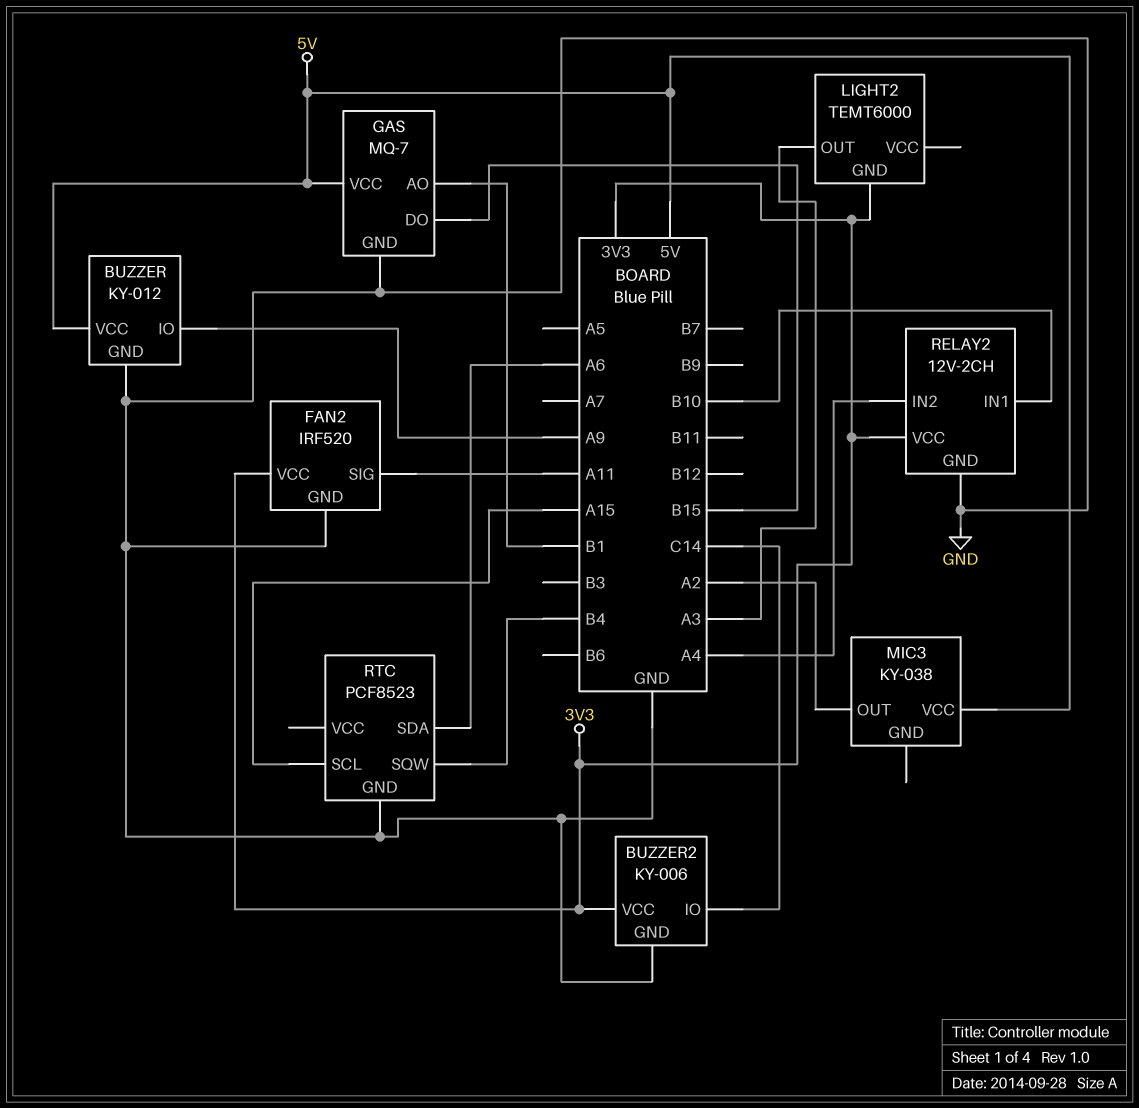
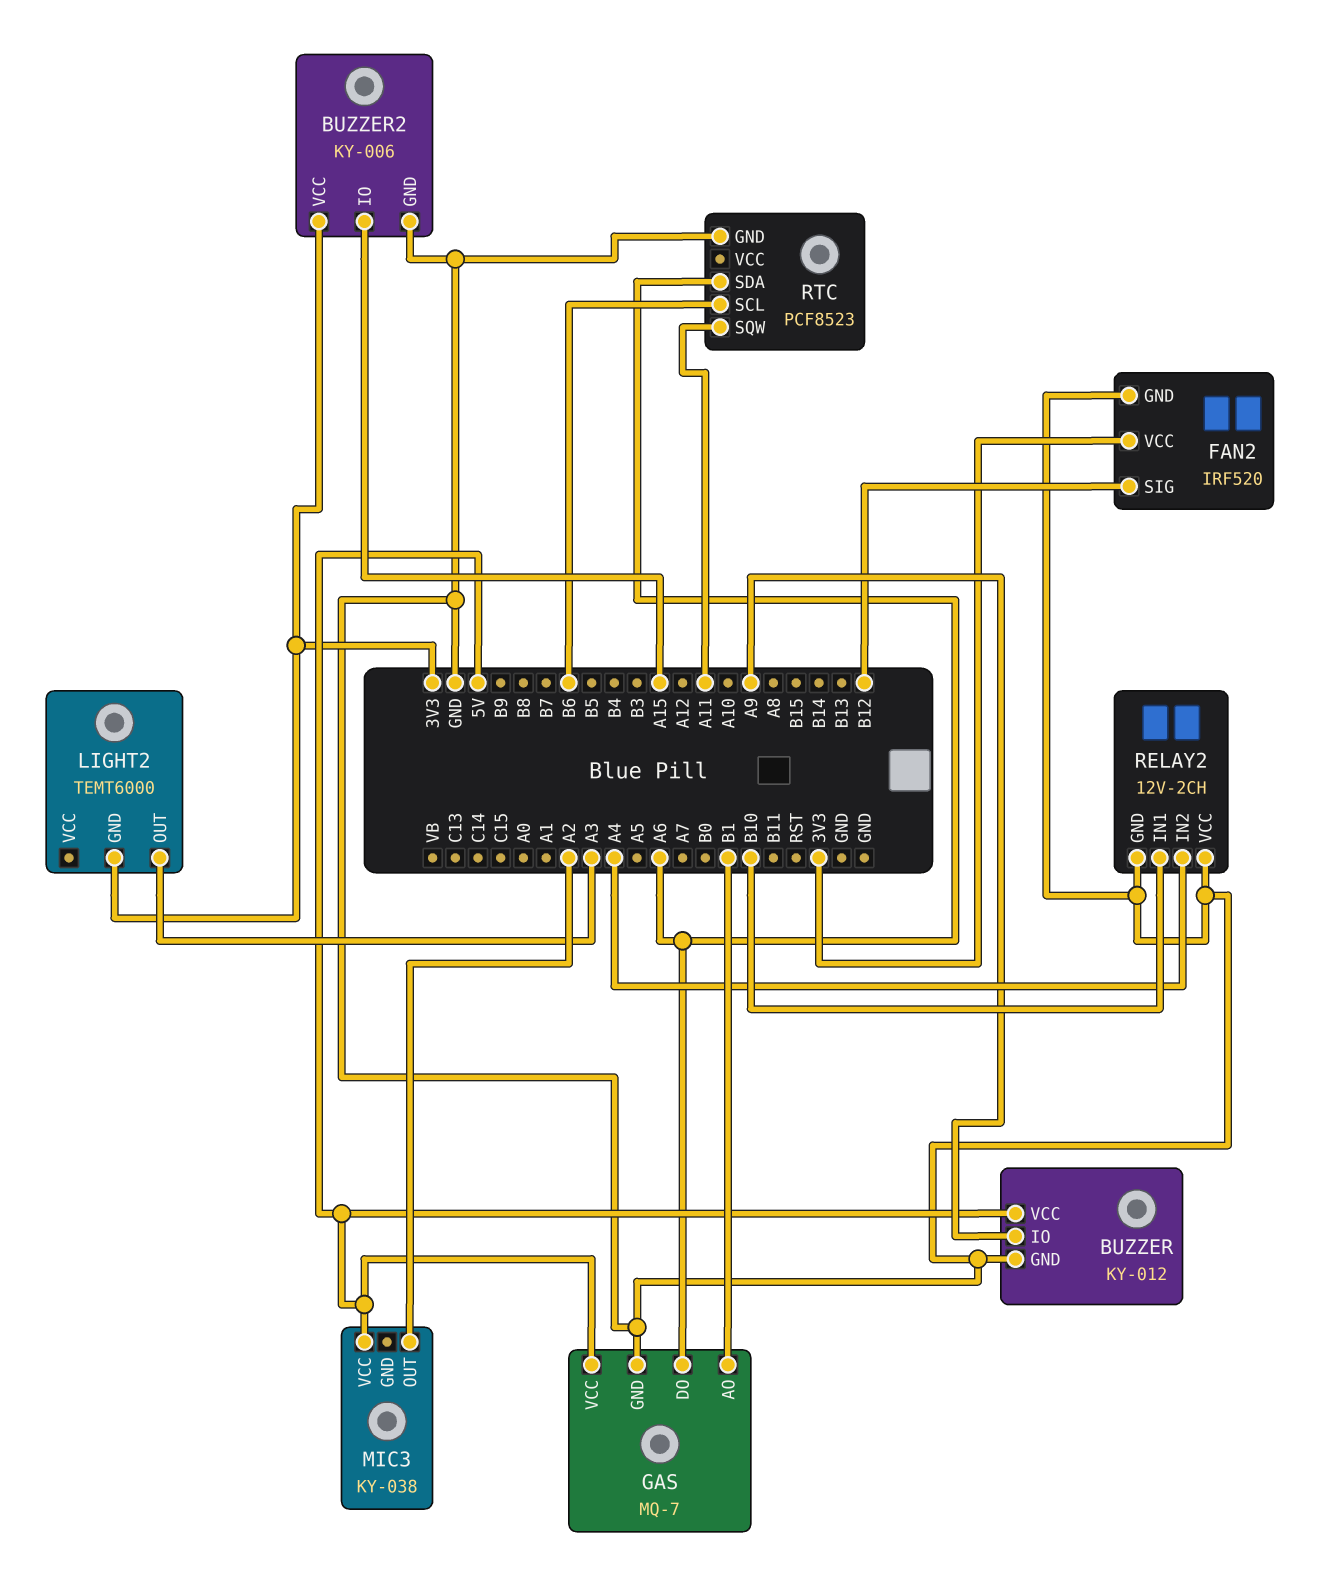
BUZZER2 pin IO: C14 -> A15
FAN2 pin SIG: A11 -> B12
GAS pin DO: B15 -> A6
RELAY2 pin VCC: 3V3 -> GND
RTC pin SCL: A15 -> B6
RTC pin SQW: B4 -> A11

